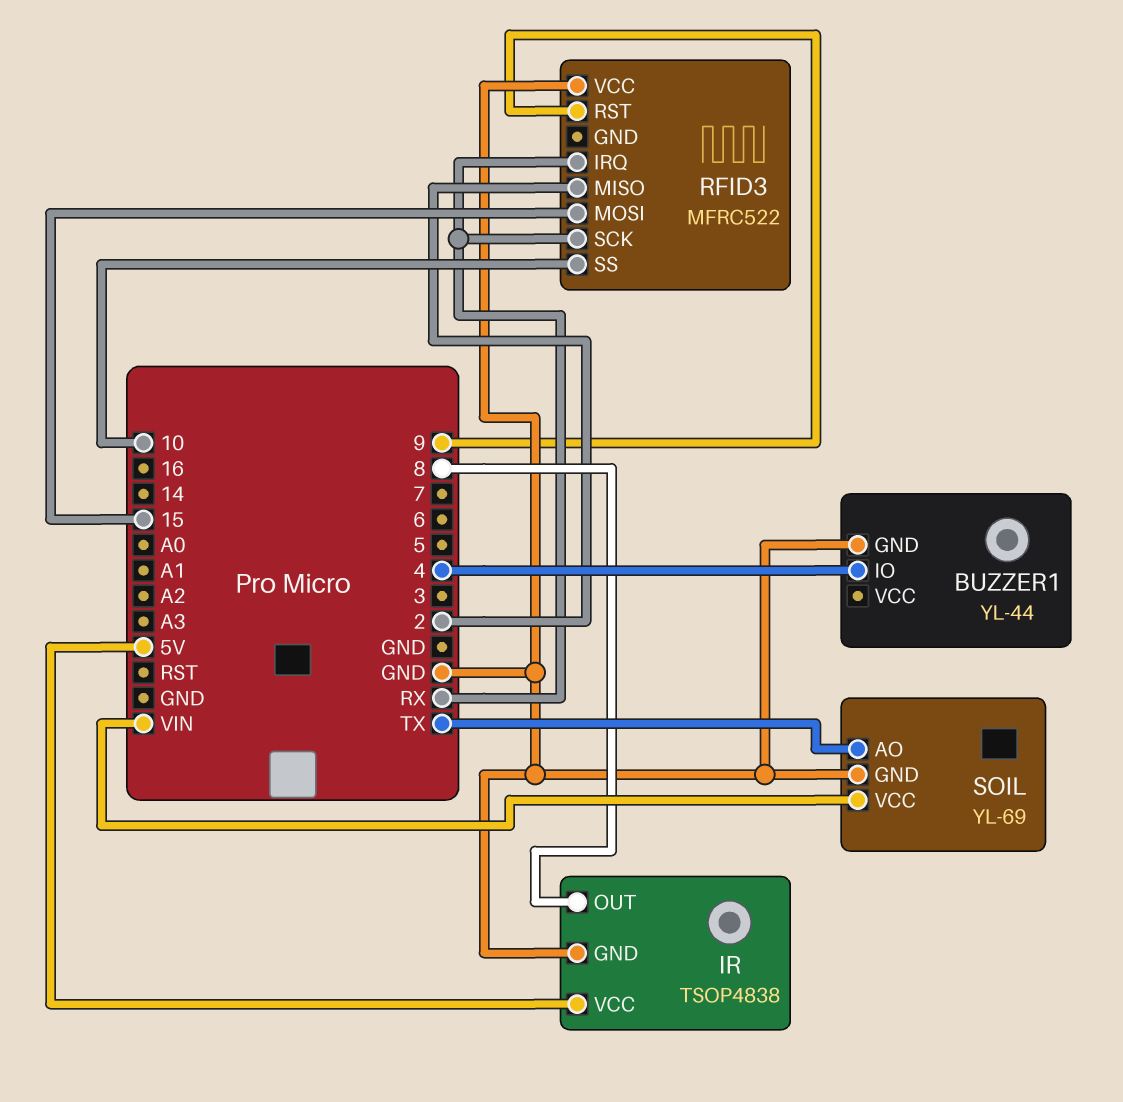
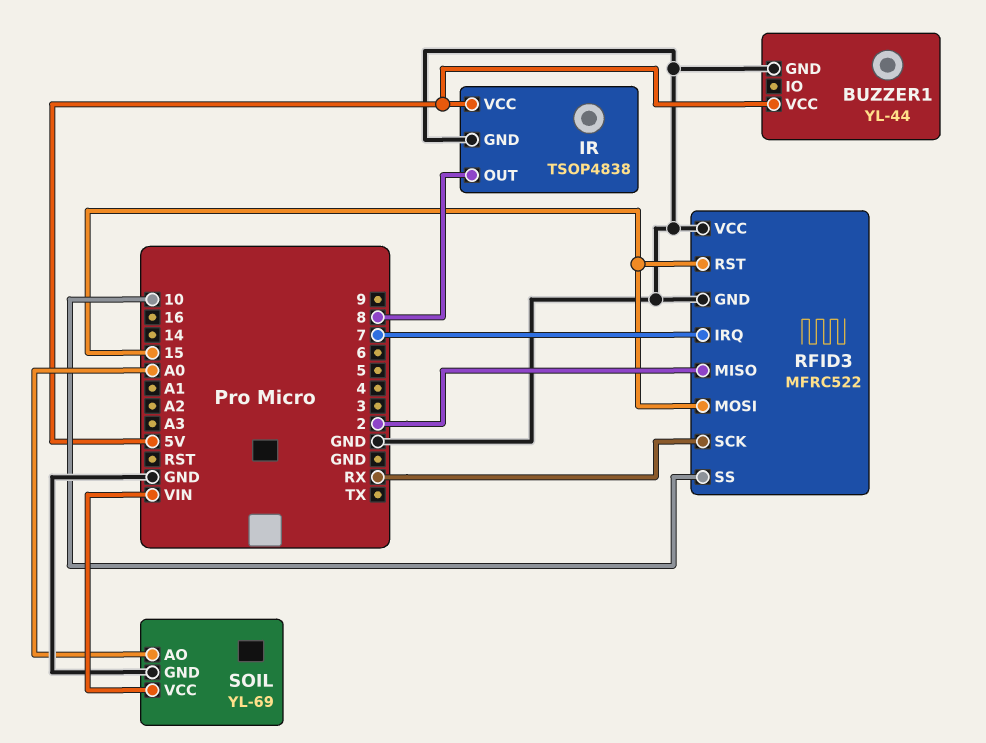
BUZZER1 pin IO: 4 -> none
BUZZER1 pin VCC: none -> 5V
RFID3 pin GND: none -> GND
RFID3 pin IRQ: RX -> 7
RFID3 pin RST: 9 -> 15
SOIL pin AO: TX -> A0

